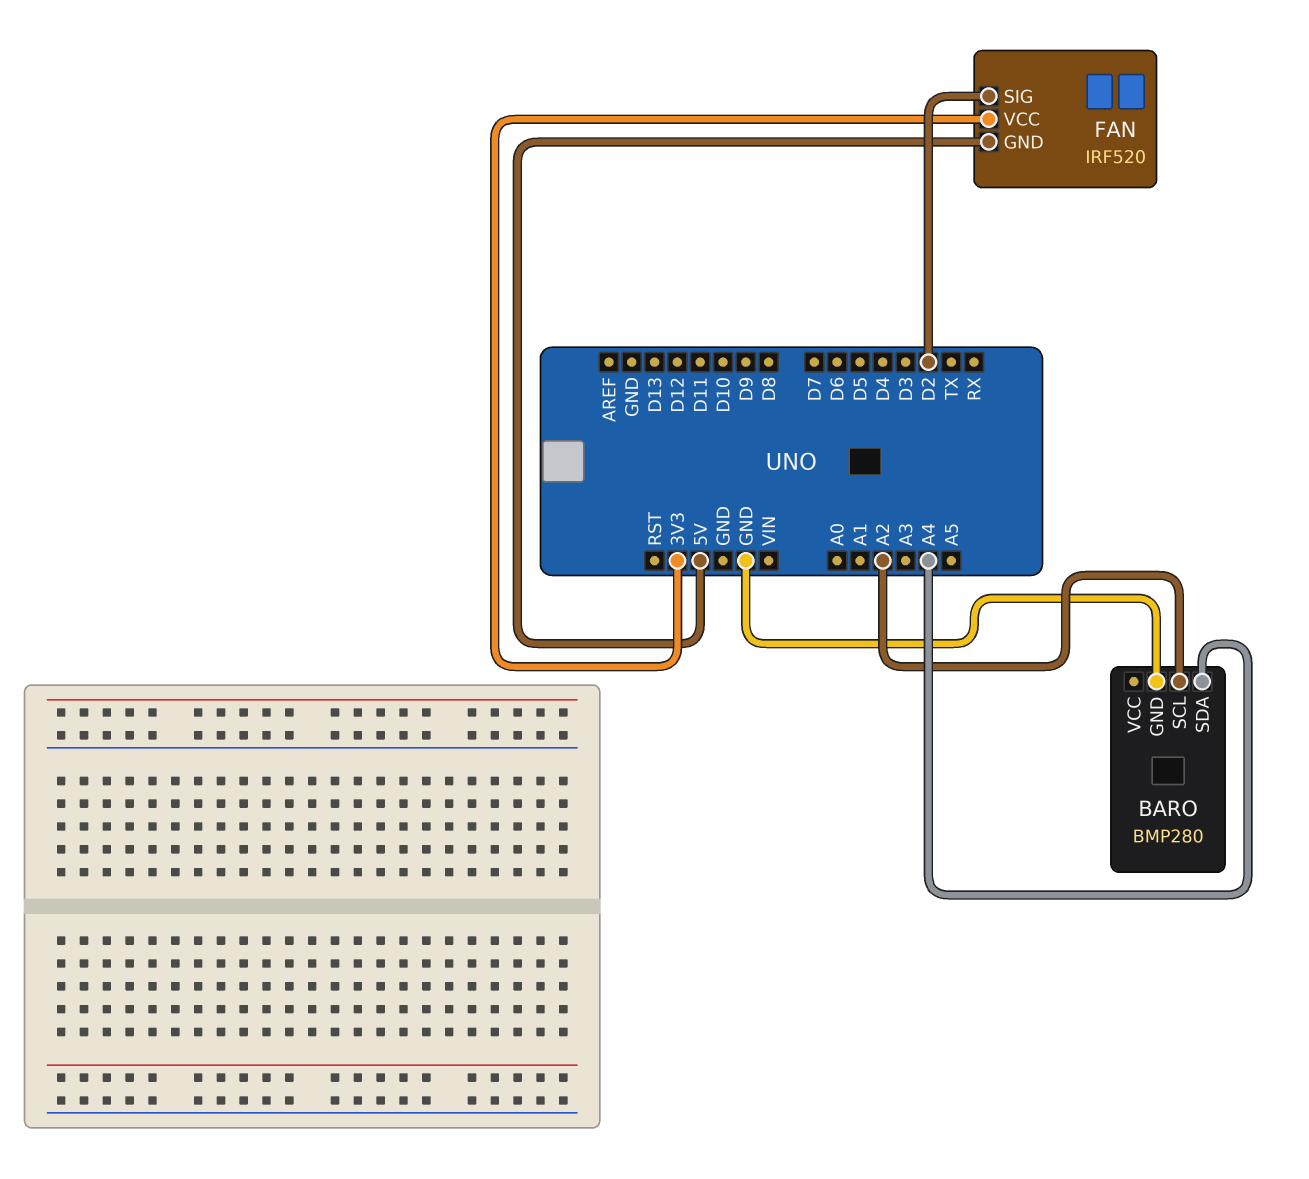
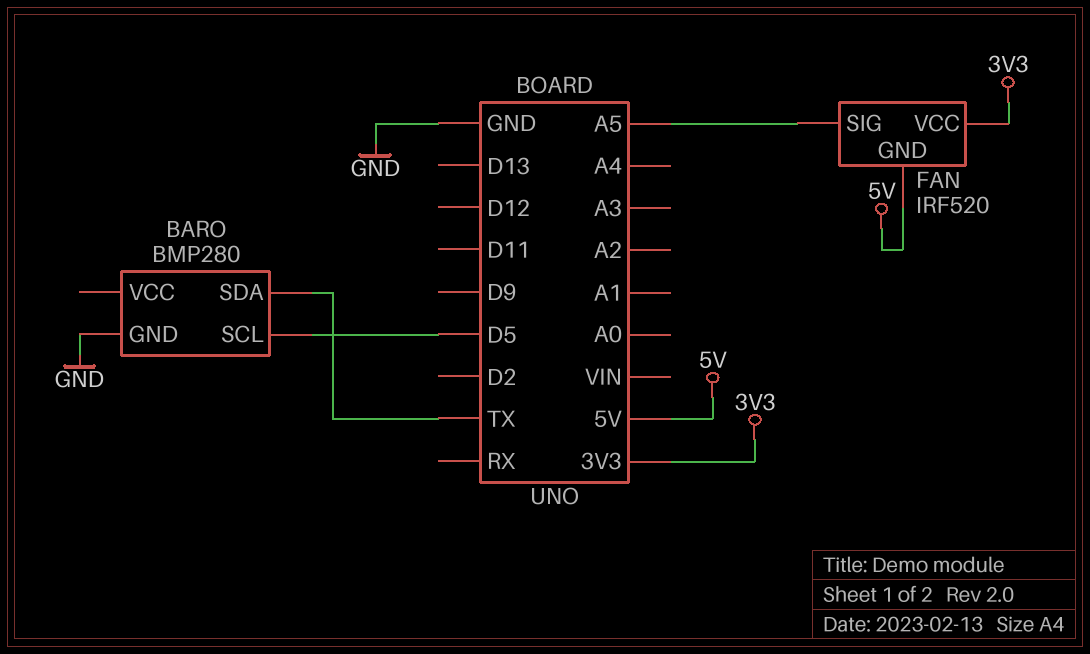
BARO pin SCL: A2 -> D5
BARO pin SDA: A4 -> TX
FAN pin SIG: D2 -> A5

